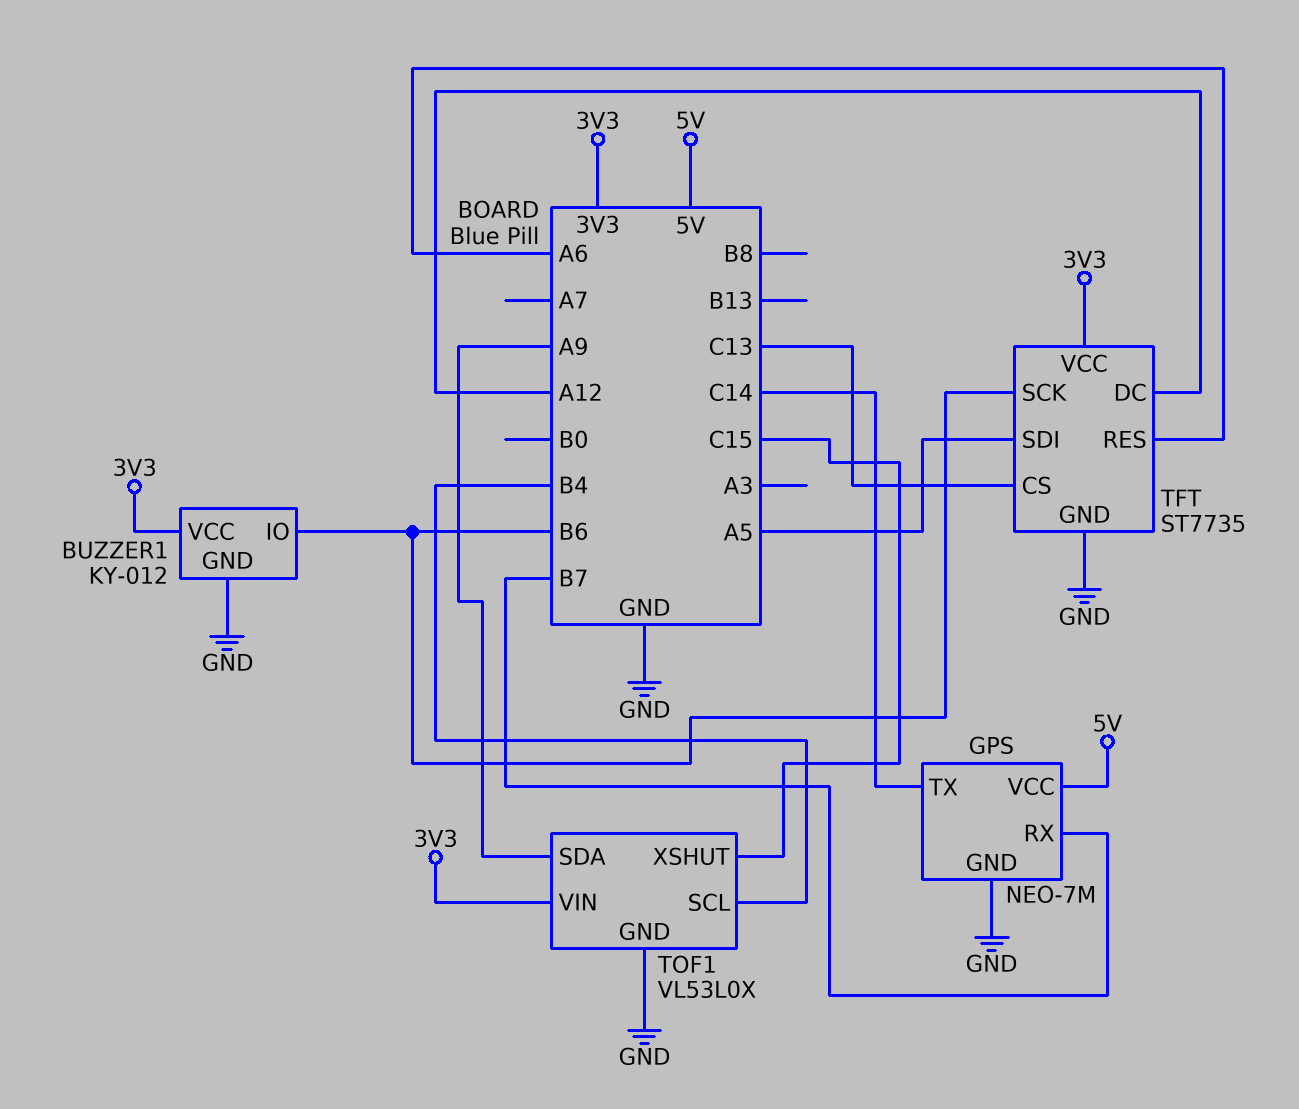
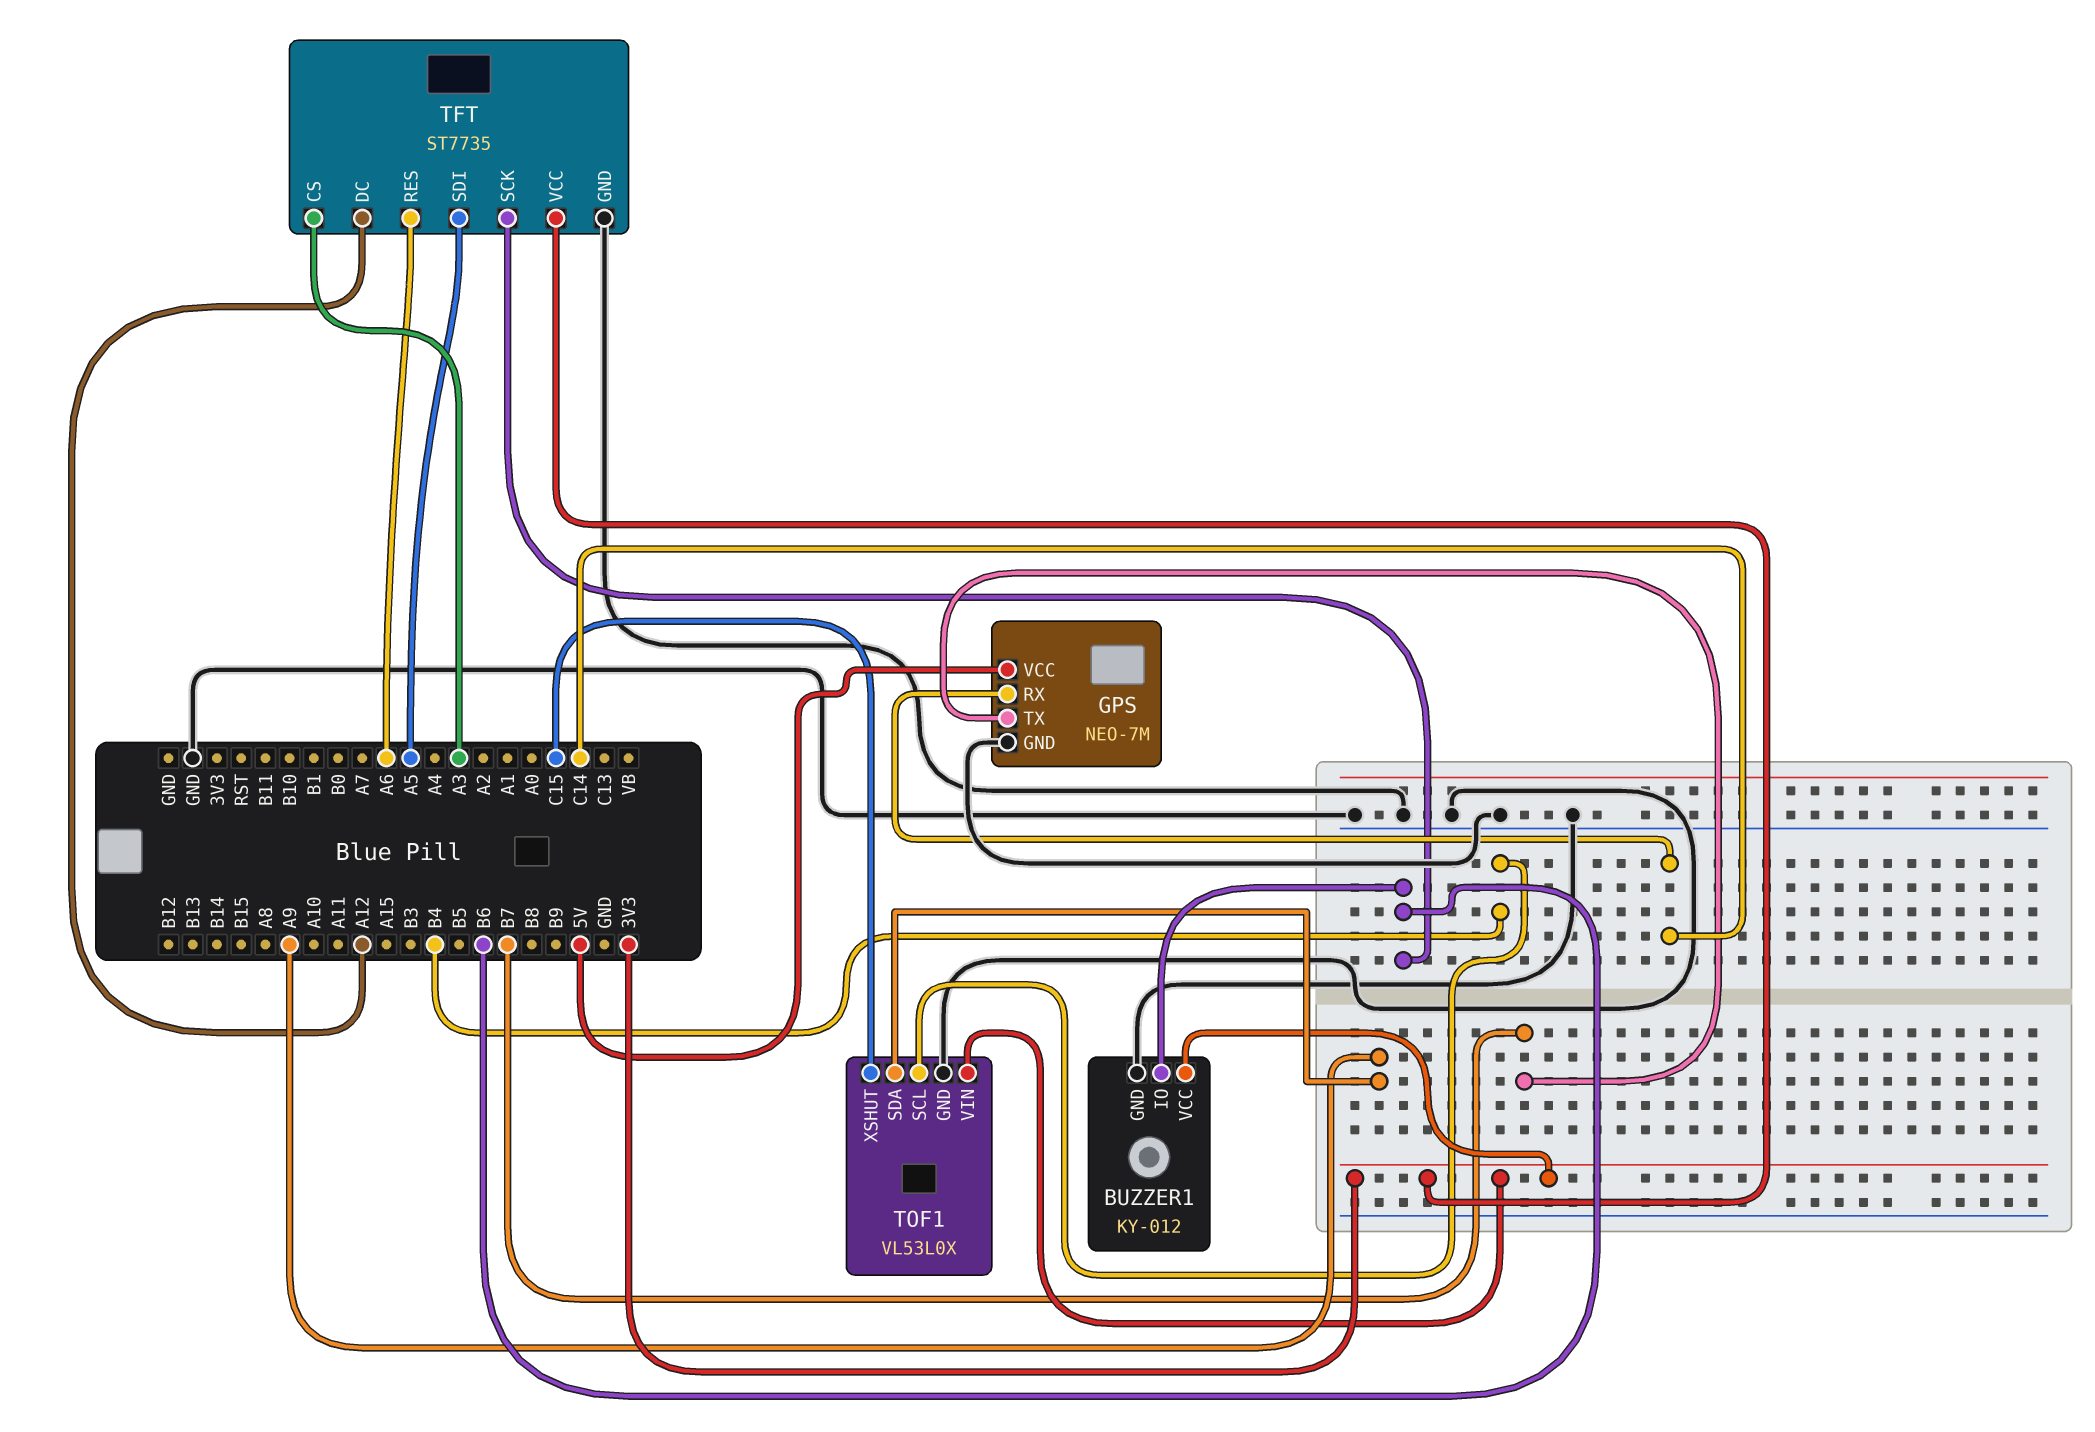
GPS pin RX: B7 -> C14
GPS pin TX: C14 -> B7
TFT pin CS: C13 -> A3

